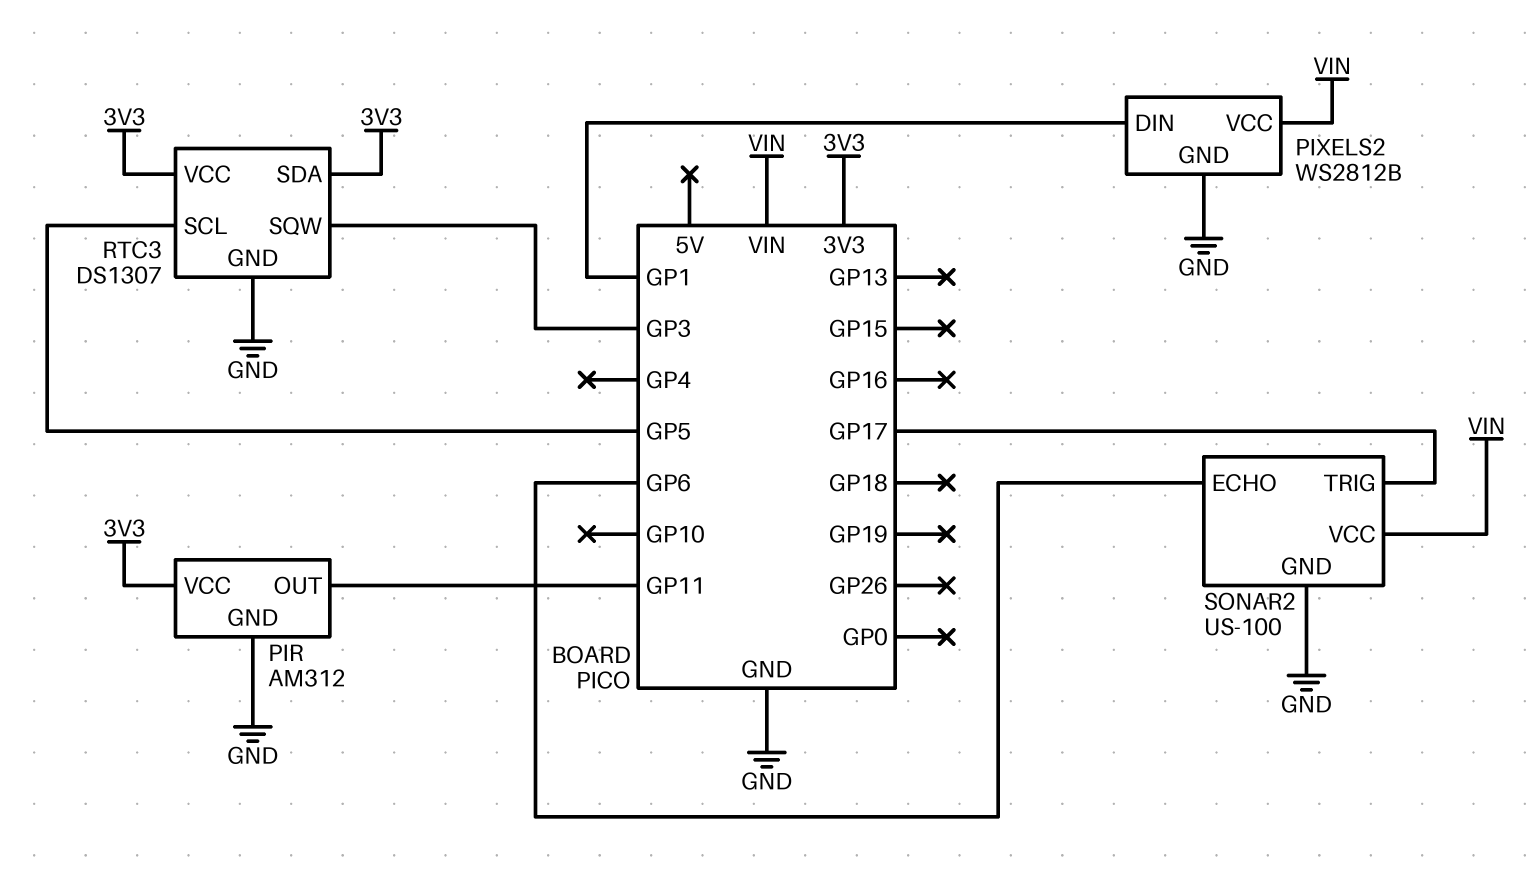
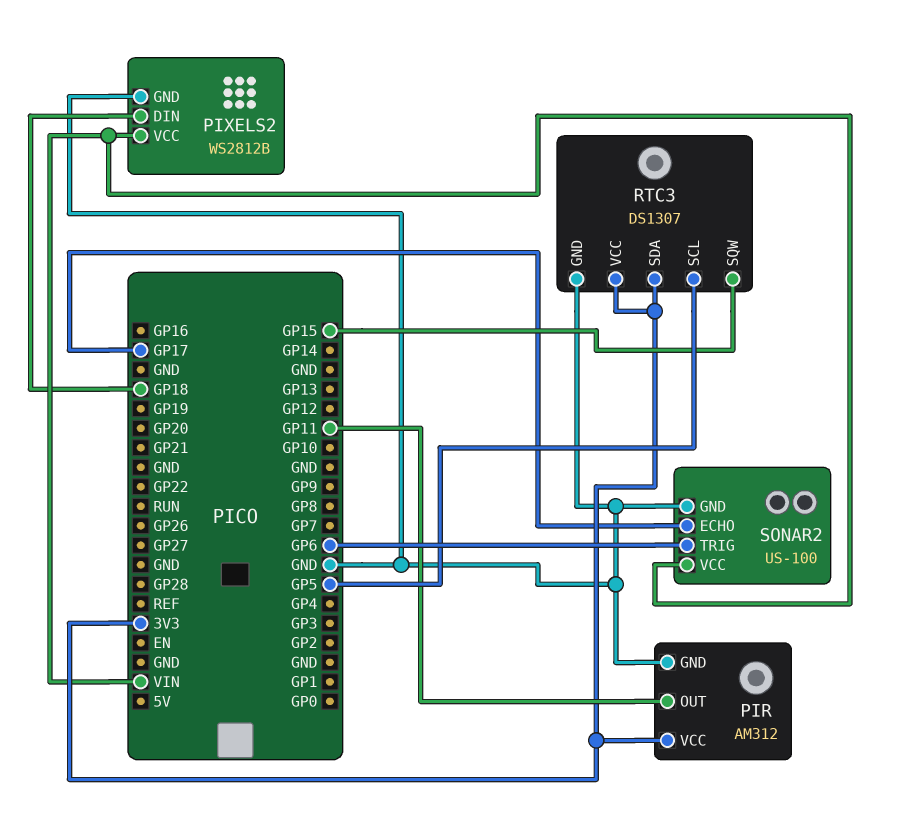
PIXELS2 pin DIN: GP1 -> GP18
RTC3 pin SQW: GP3 -> GP15
SONAR2 pin ECHO: GP6 -> GP17
SONAR2 pin TRIG: GP17 -> GP6

